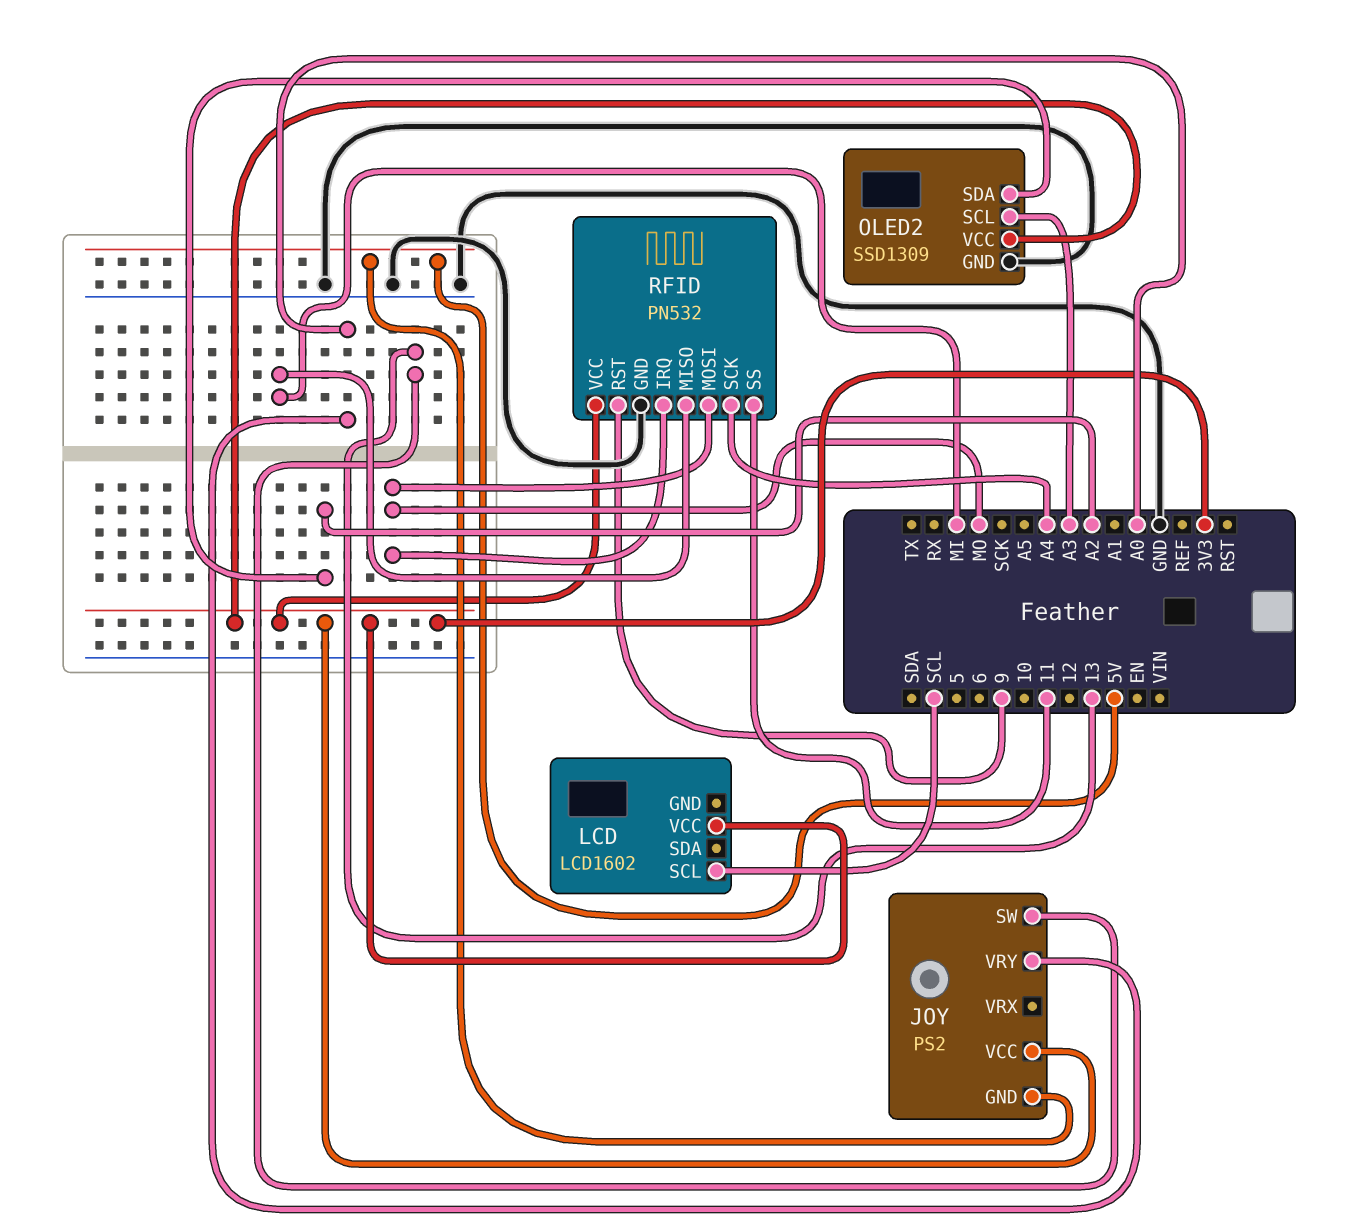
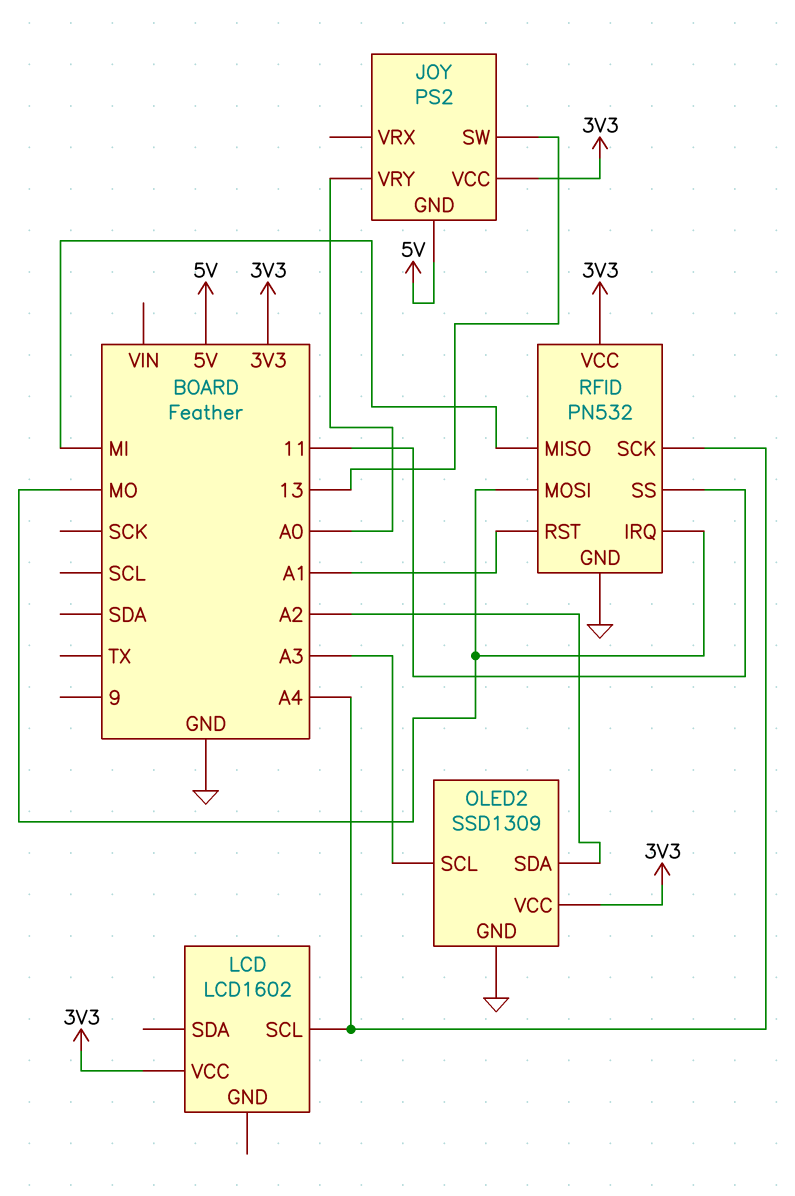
LCD pin SCL: SCL -> A4
RFID pin RST: 9 -> A1

